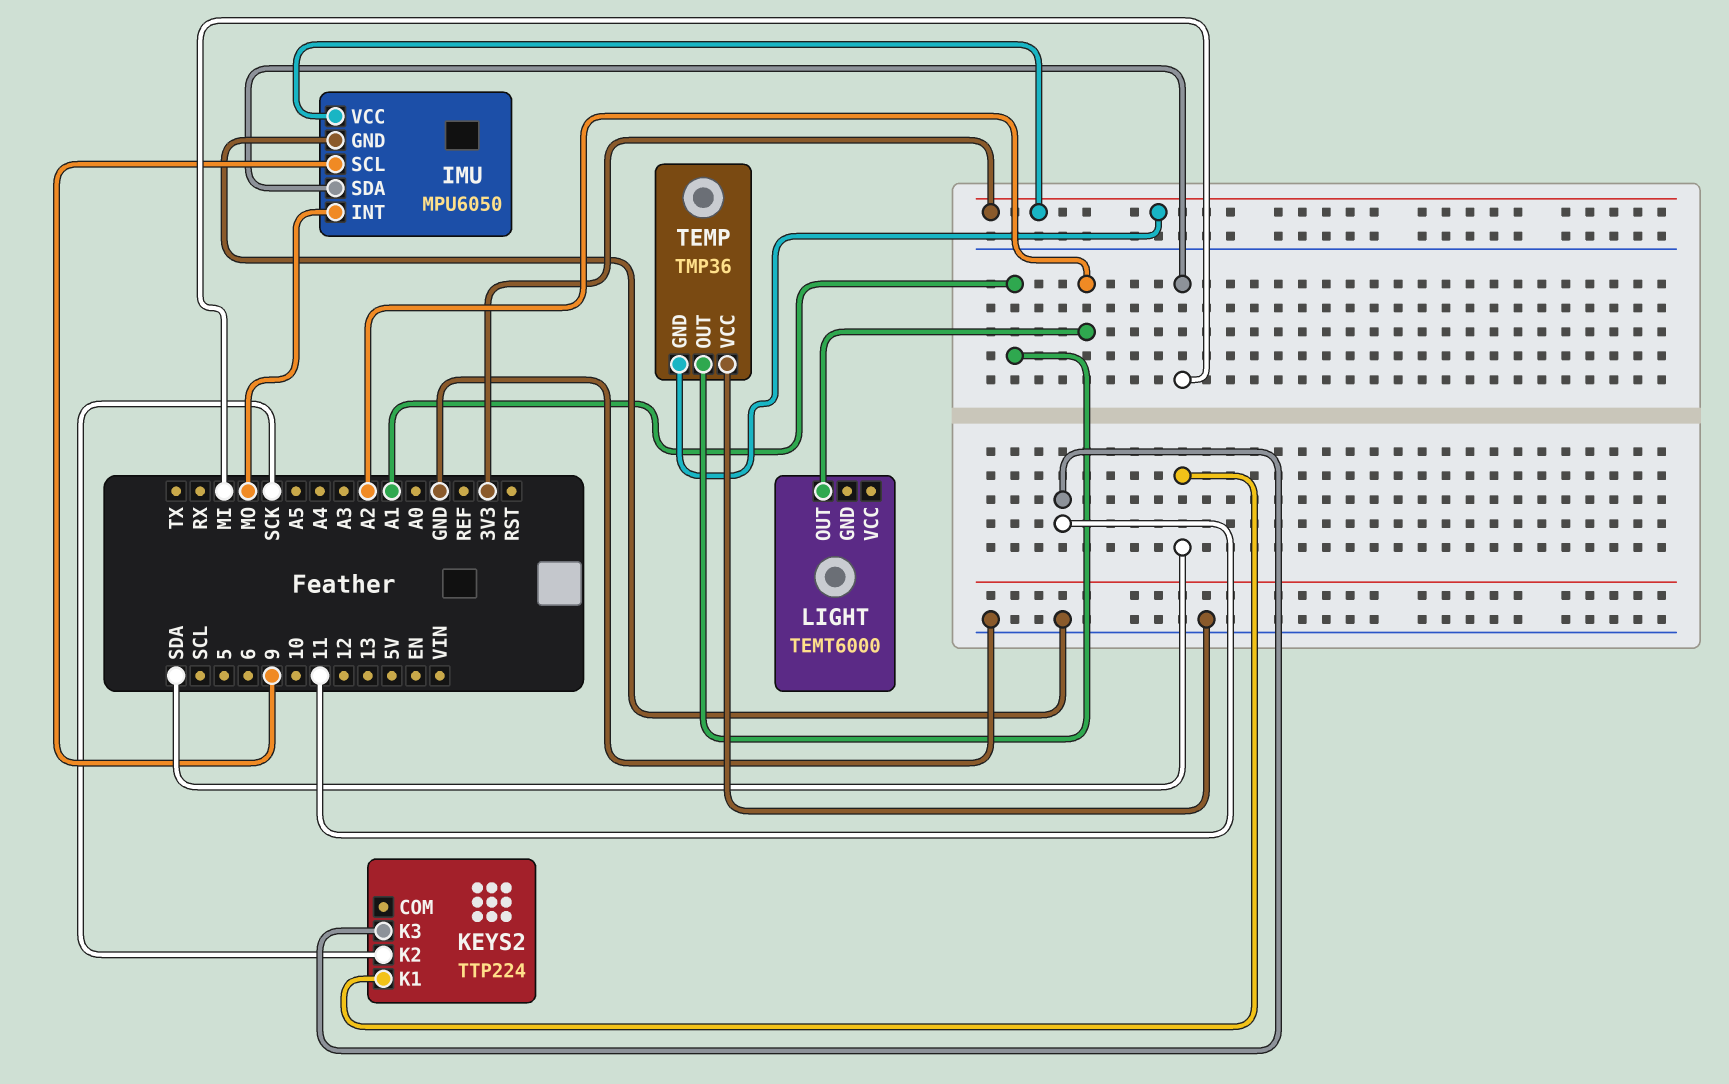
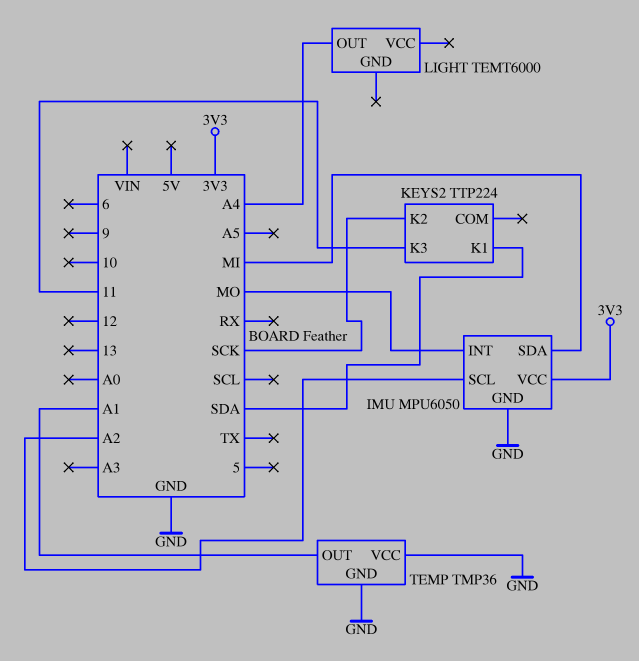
IMU pin SCL: 9 -> A2
LIGHT pin OUT: A2 -> A4
TEMP pin GND: 3V3 -> GND

